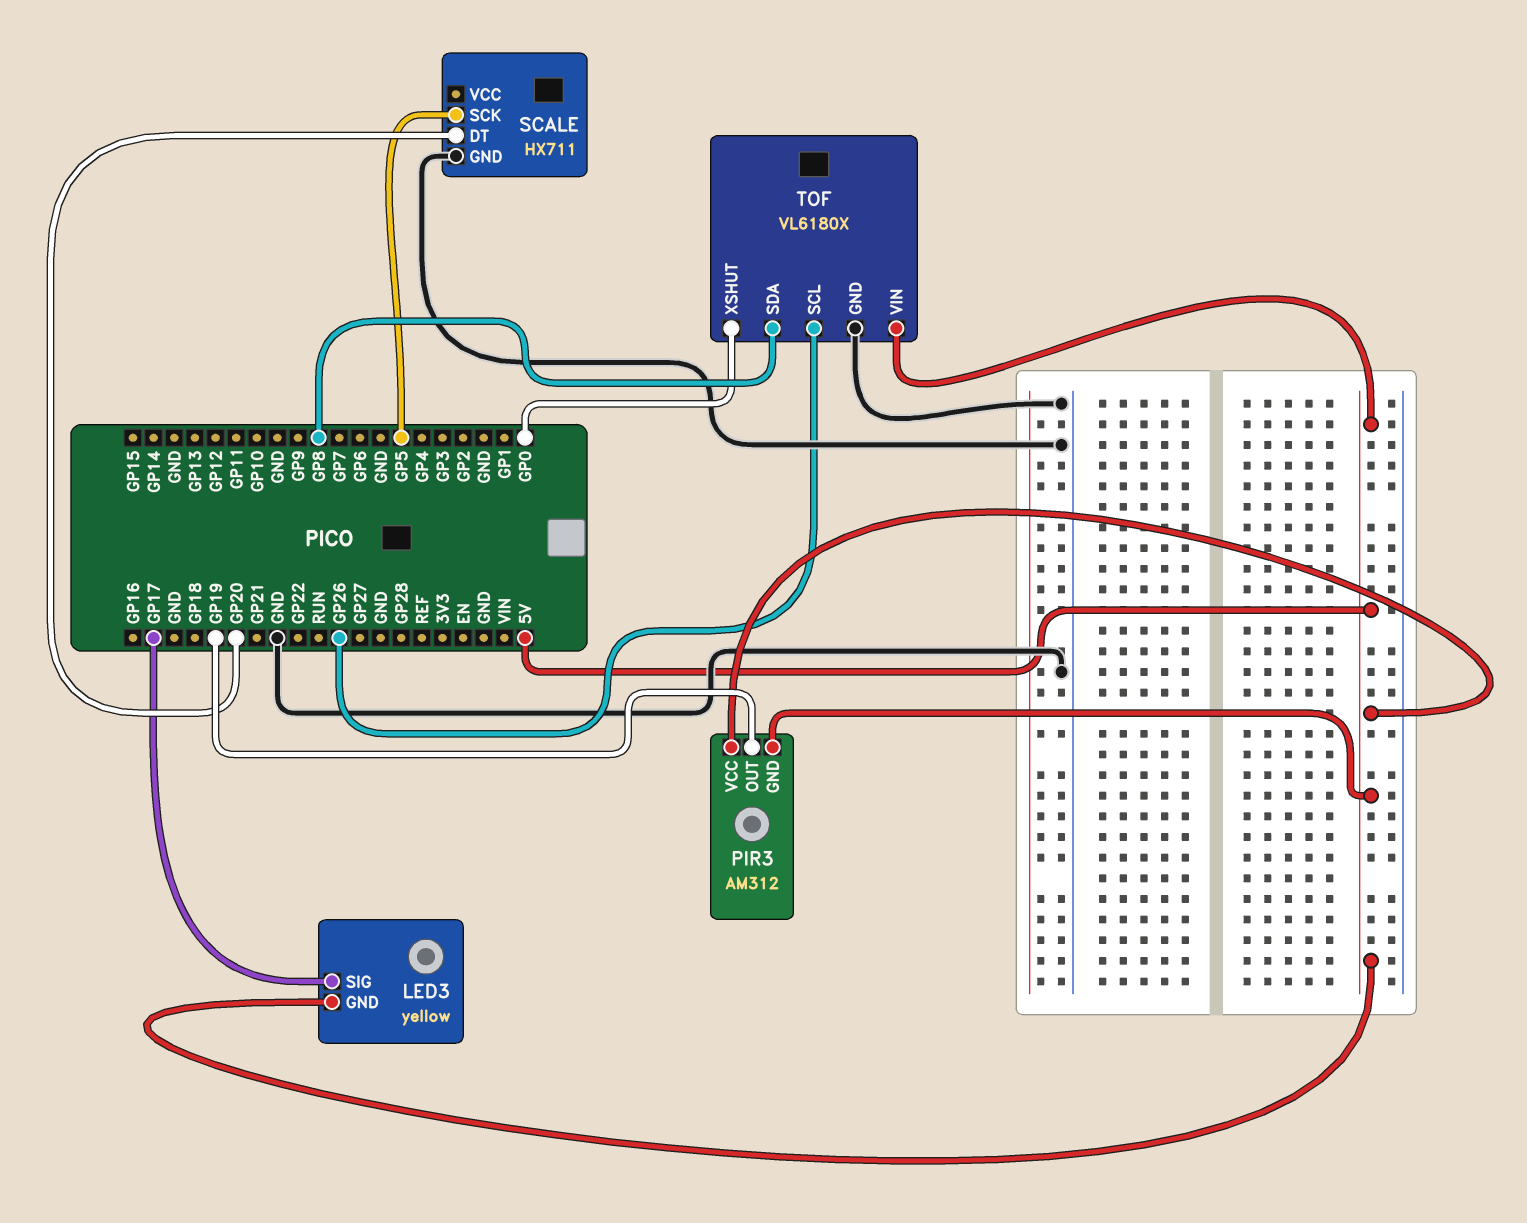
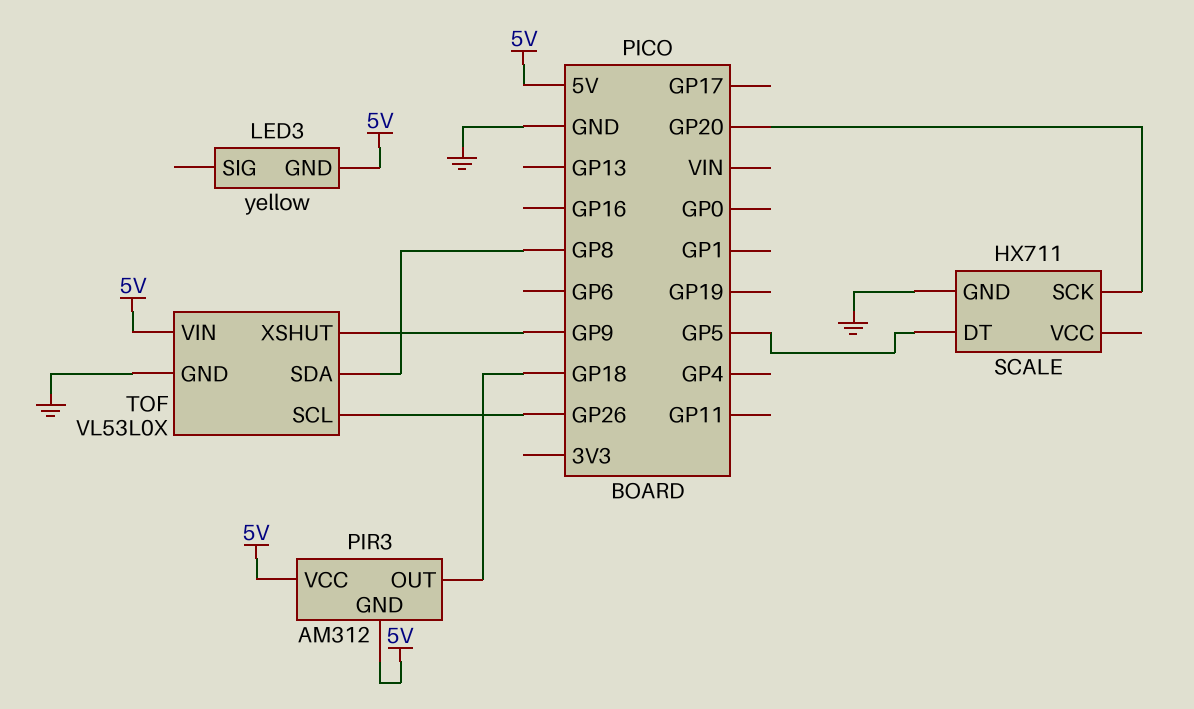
LED3 pin SIG: GP17 -> none
PIR3 pin OUT: GP19 -> GP18
SCALE pin DT: GP20 -> GP5
SCALE pin SCK: GP5 -> GP20
TOF: VL6180X -> VL53L0X
TOF pin XSHUT: GP0 -> GP9

